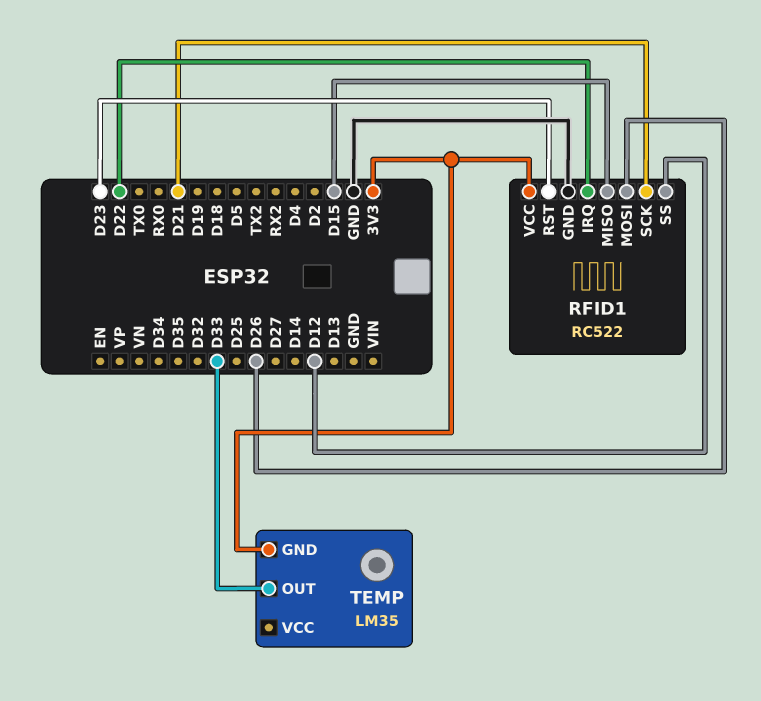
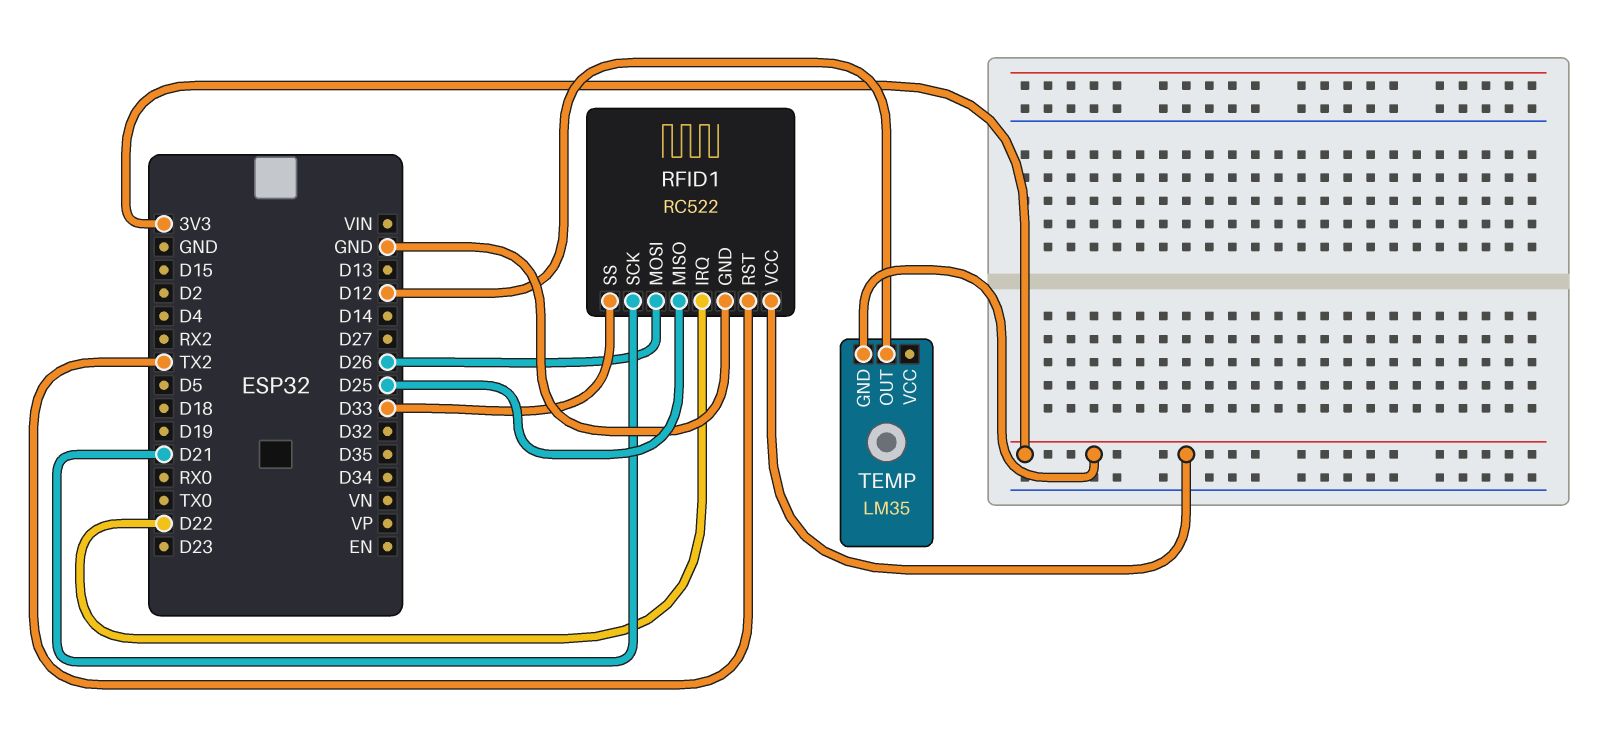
RFID1 pin MISO: D15 -> D25
RFID1 pin RST: D23 -> TX2
RFID1 pin SS: D12 -> D33
TEMP pin OUT: D33 -> D12

